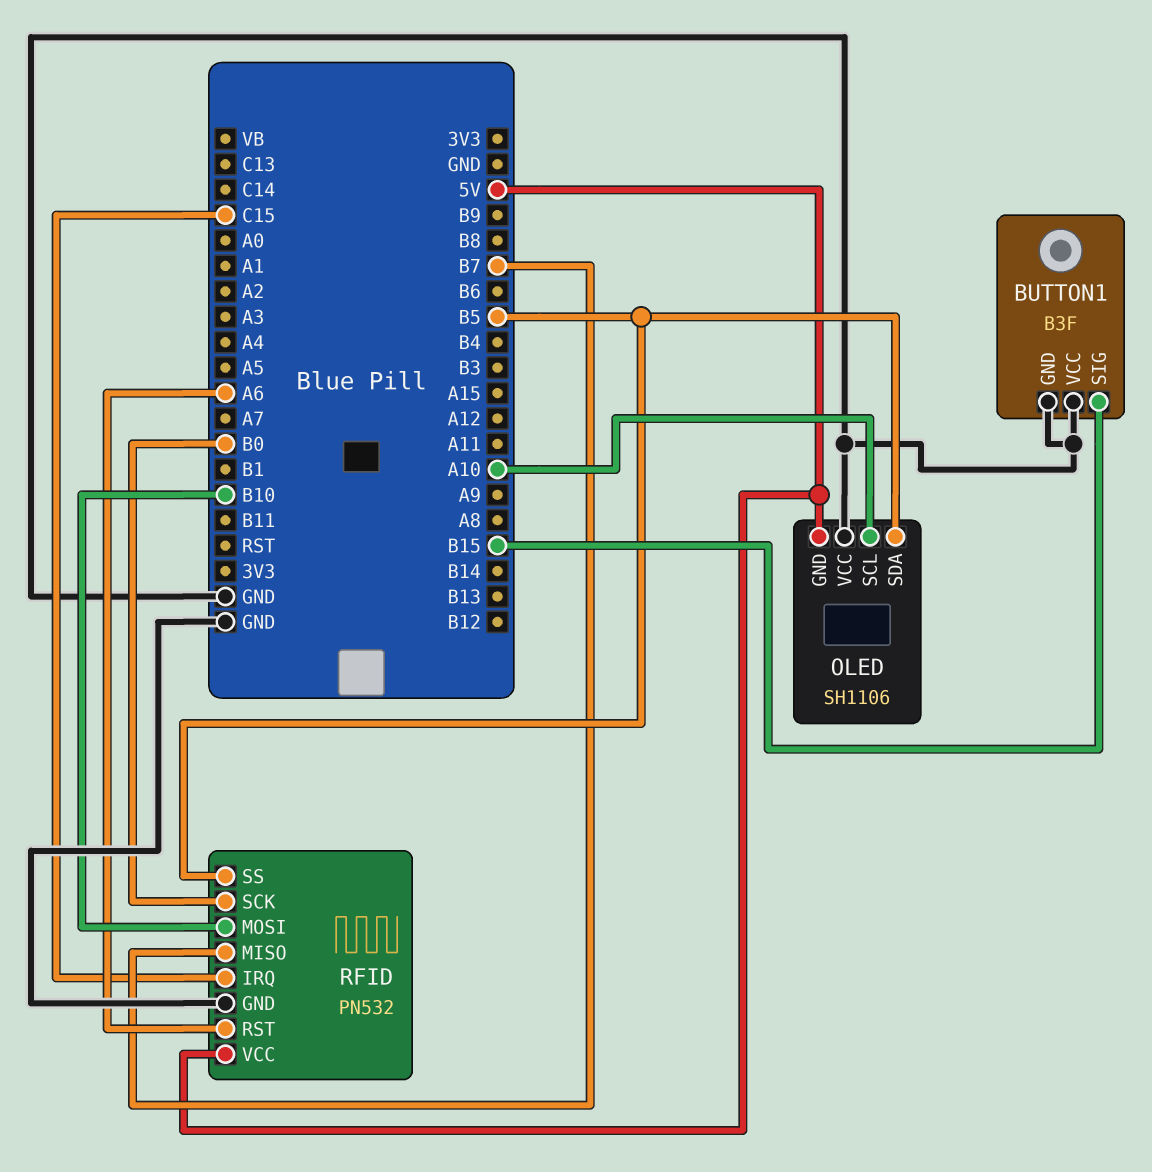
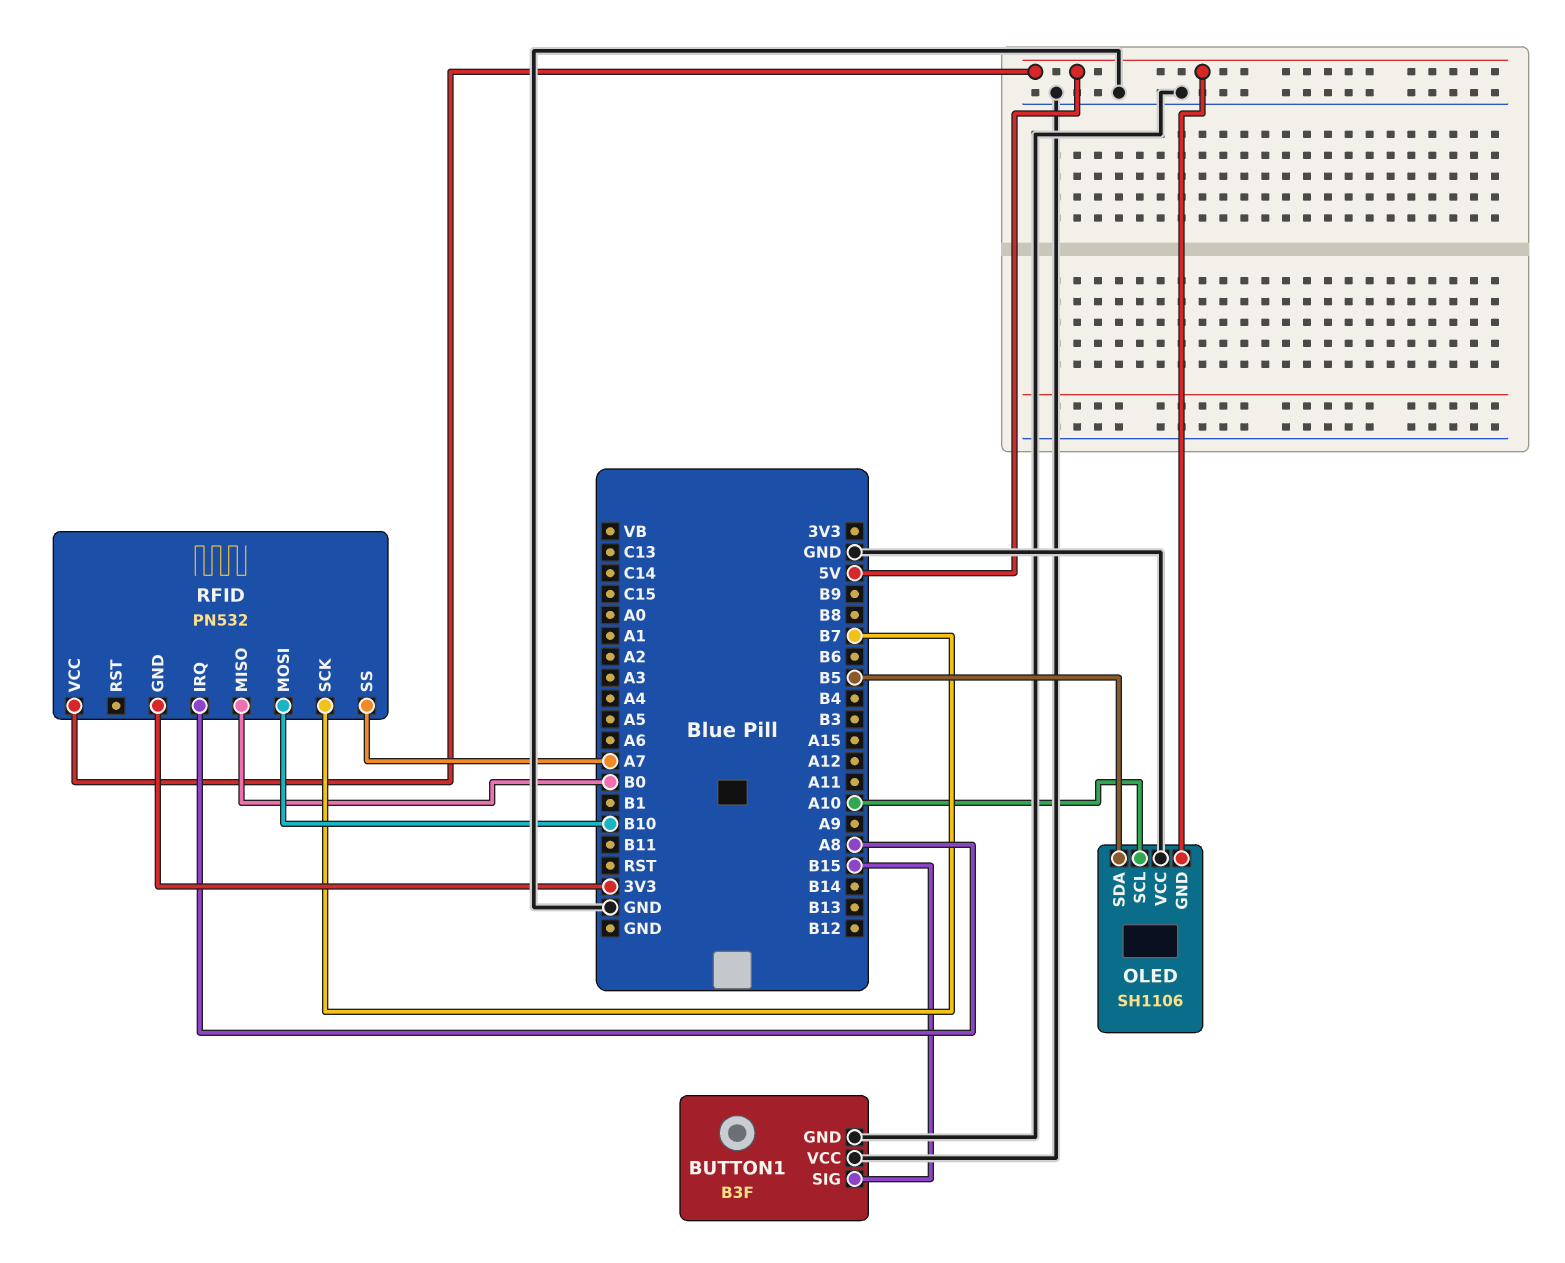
RFID pin GND: GND -> 3V3
RFID pin IRQ: C15 -> A8
RFID pin MISO: B7 -> B0
RFID pin RST: A6 -> none
RFID pin SCK: B0 -> B7
RFID pin SS: B5 -> A7

